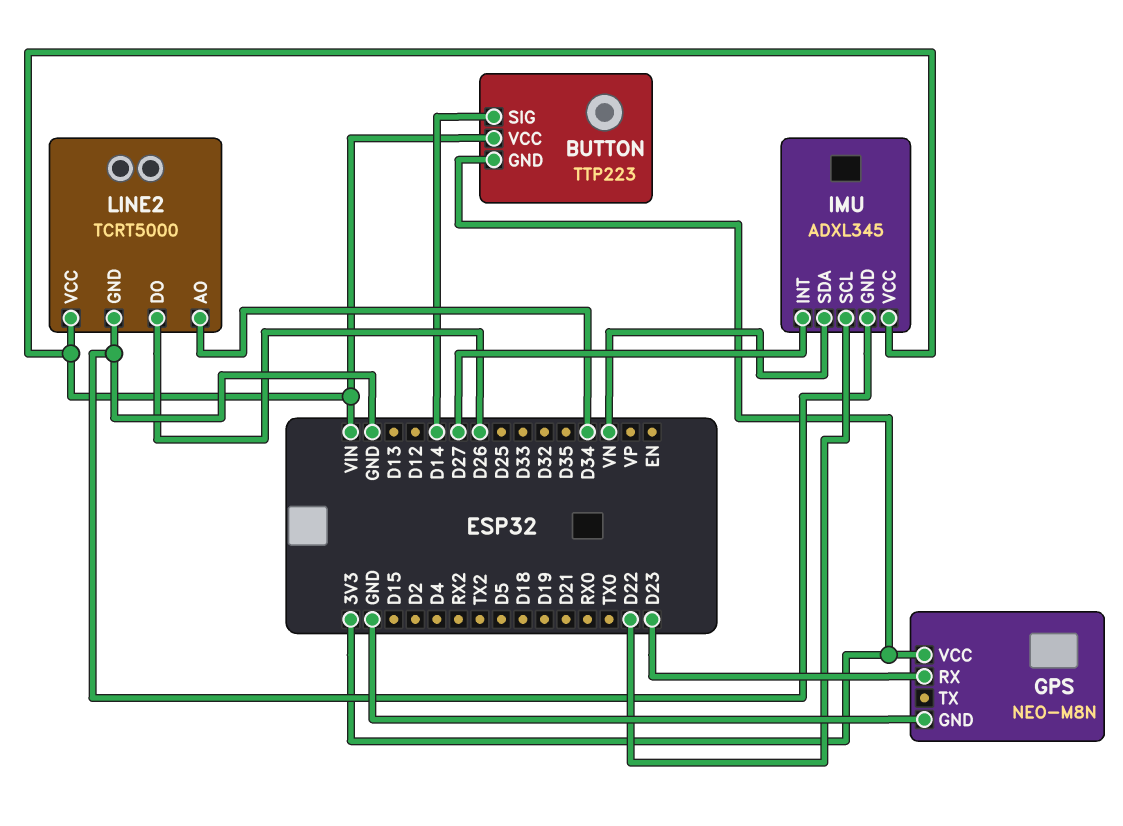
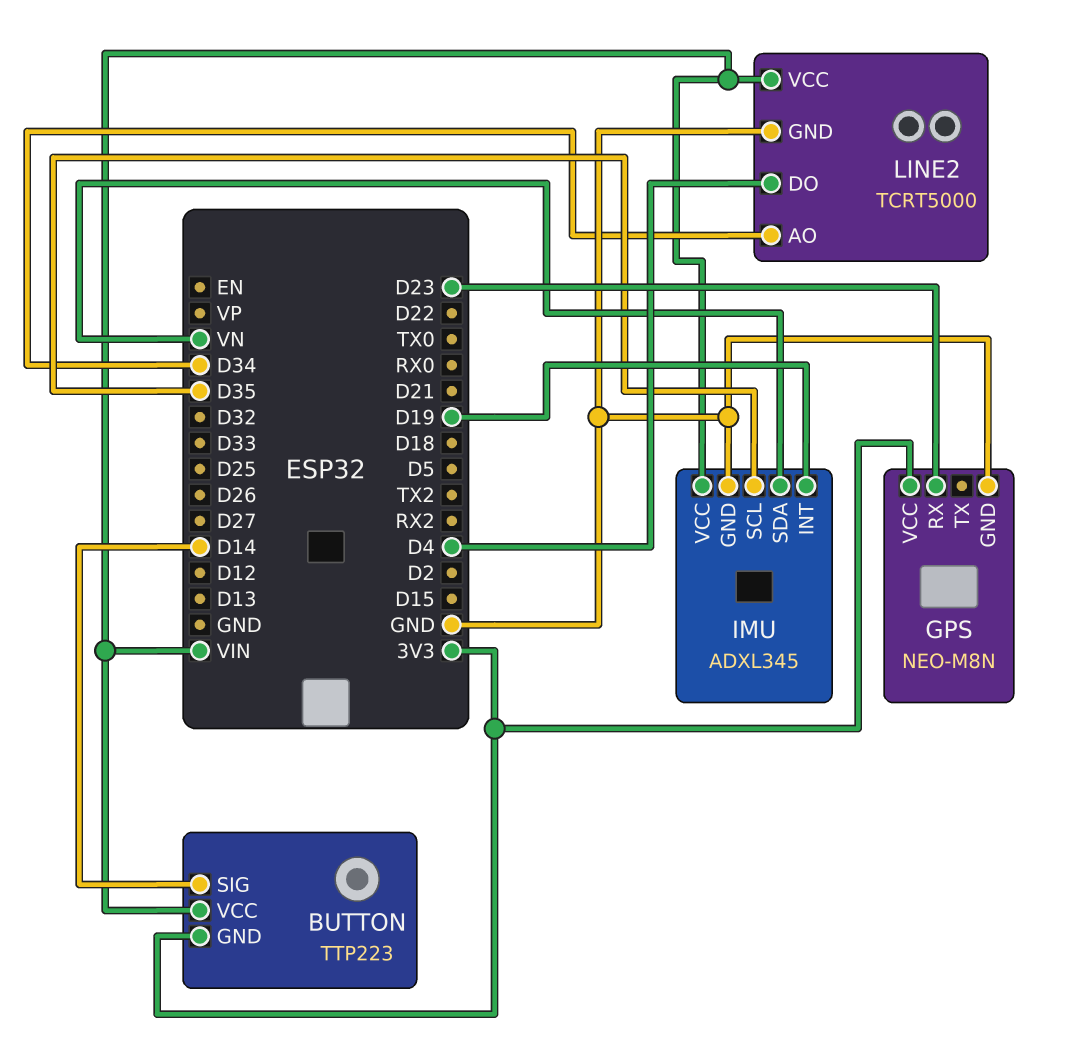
IMU pin INT: D27 -> D19
IMU pin SCL: D22 -> D35
LINE2 pin DO: D26 -> D4

